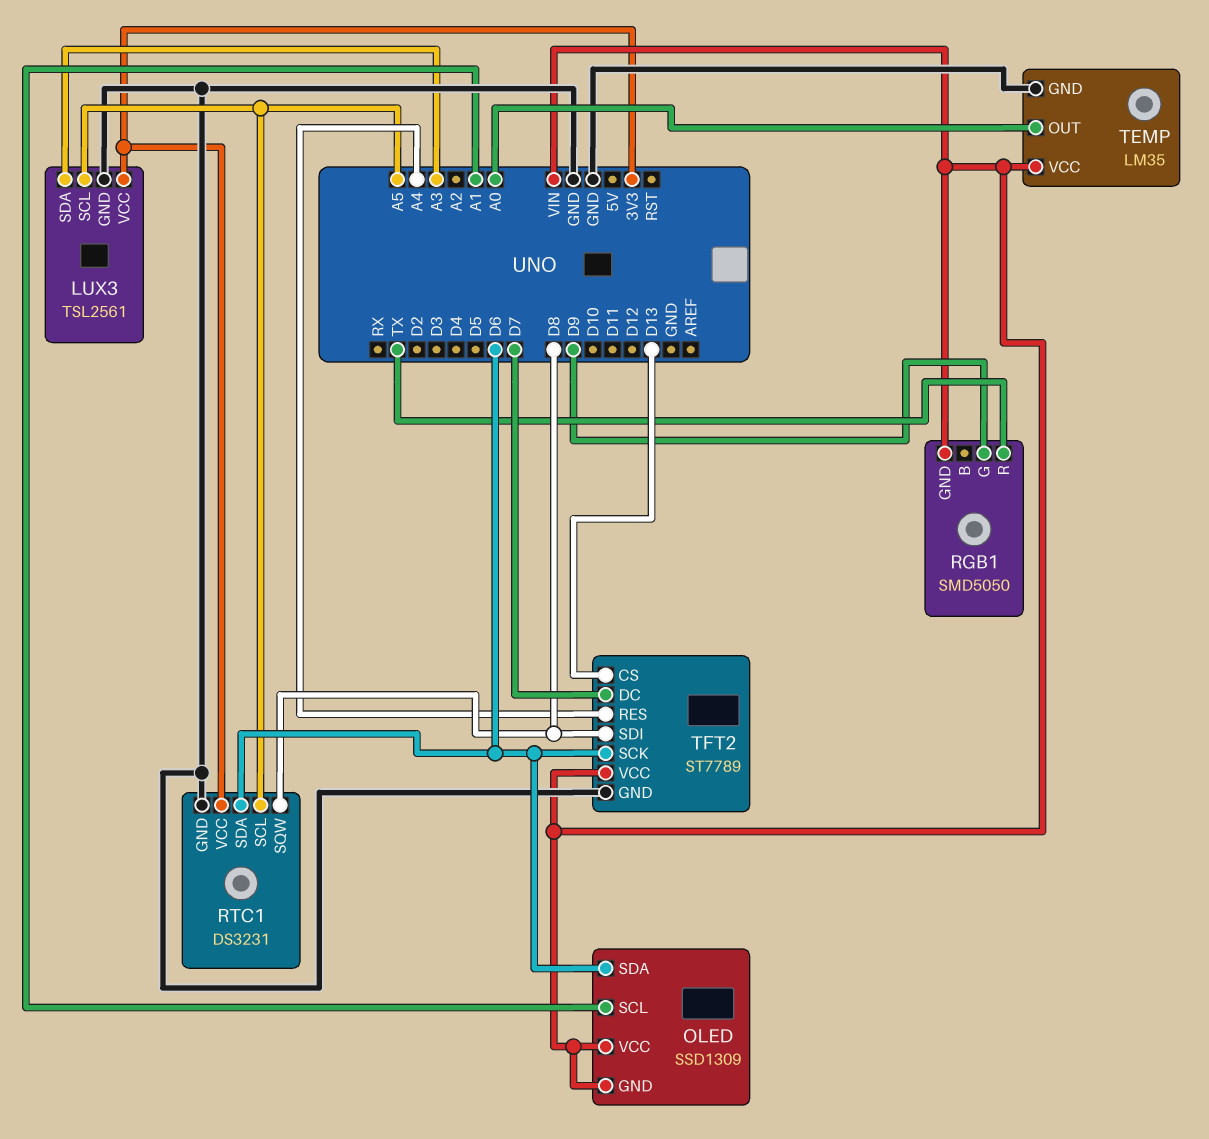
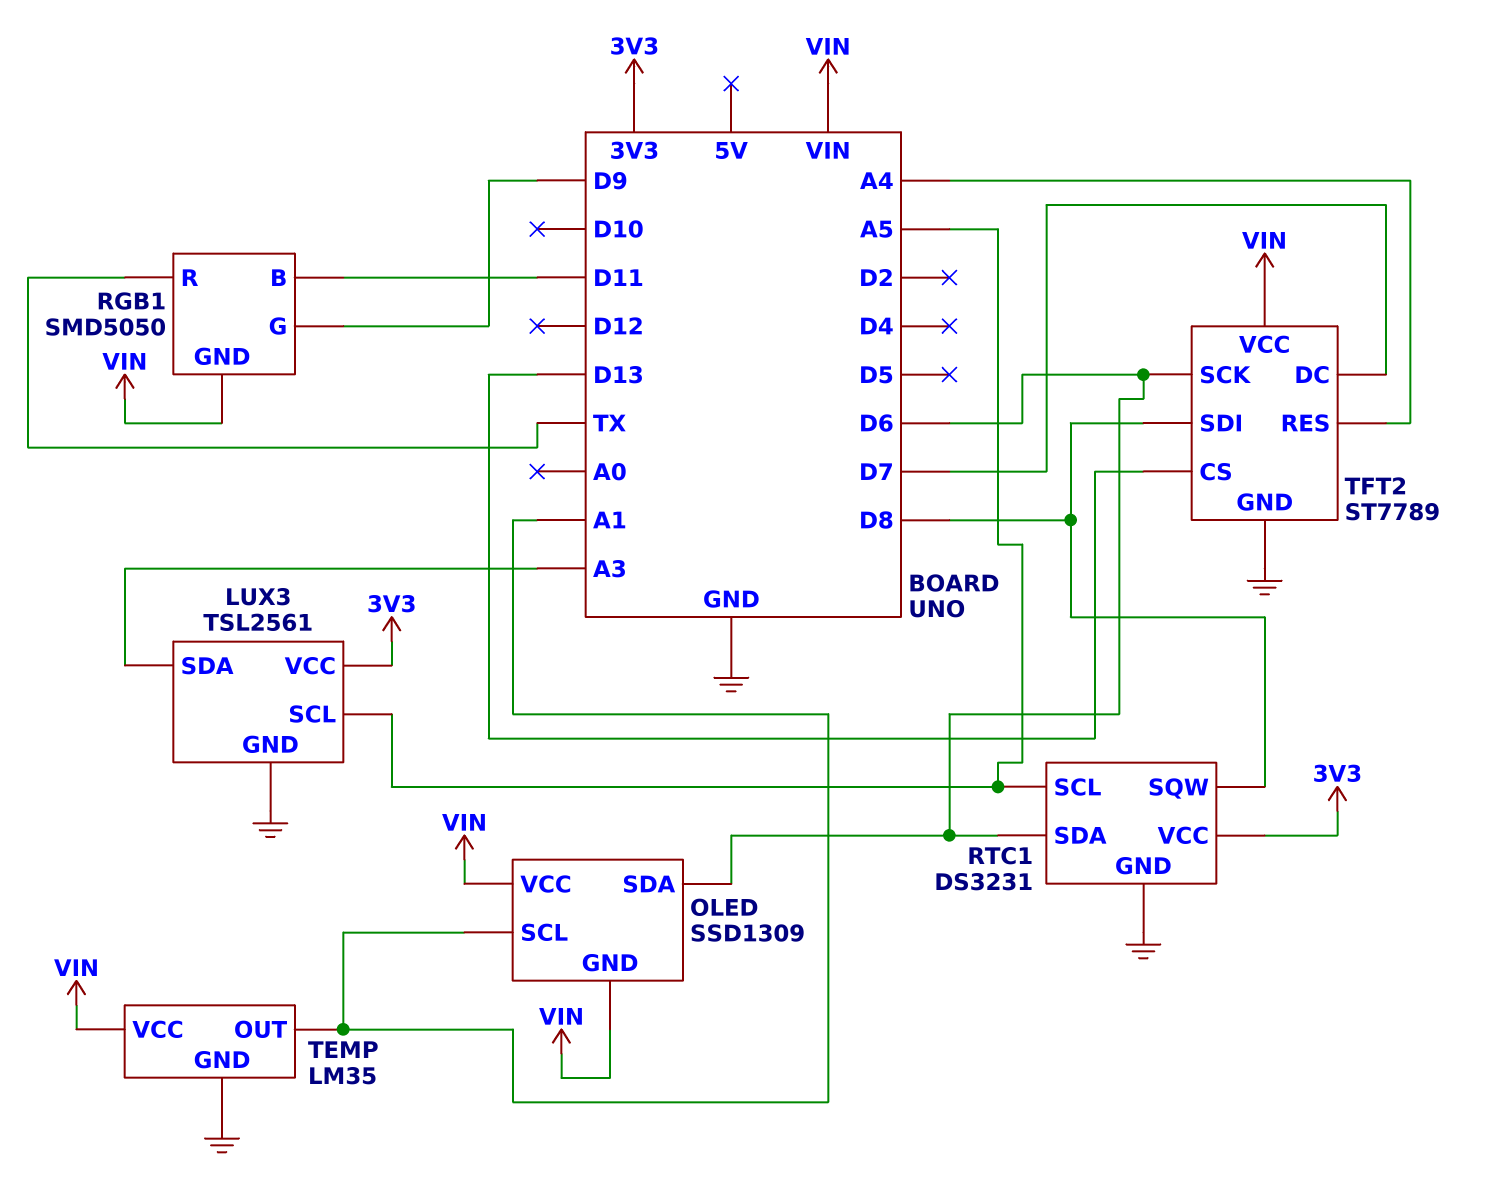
RGB1 pin B: none -> D11
TEMP pin OUT: A0 -> A1

